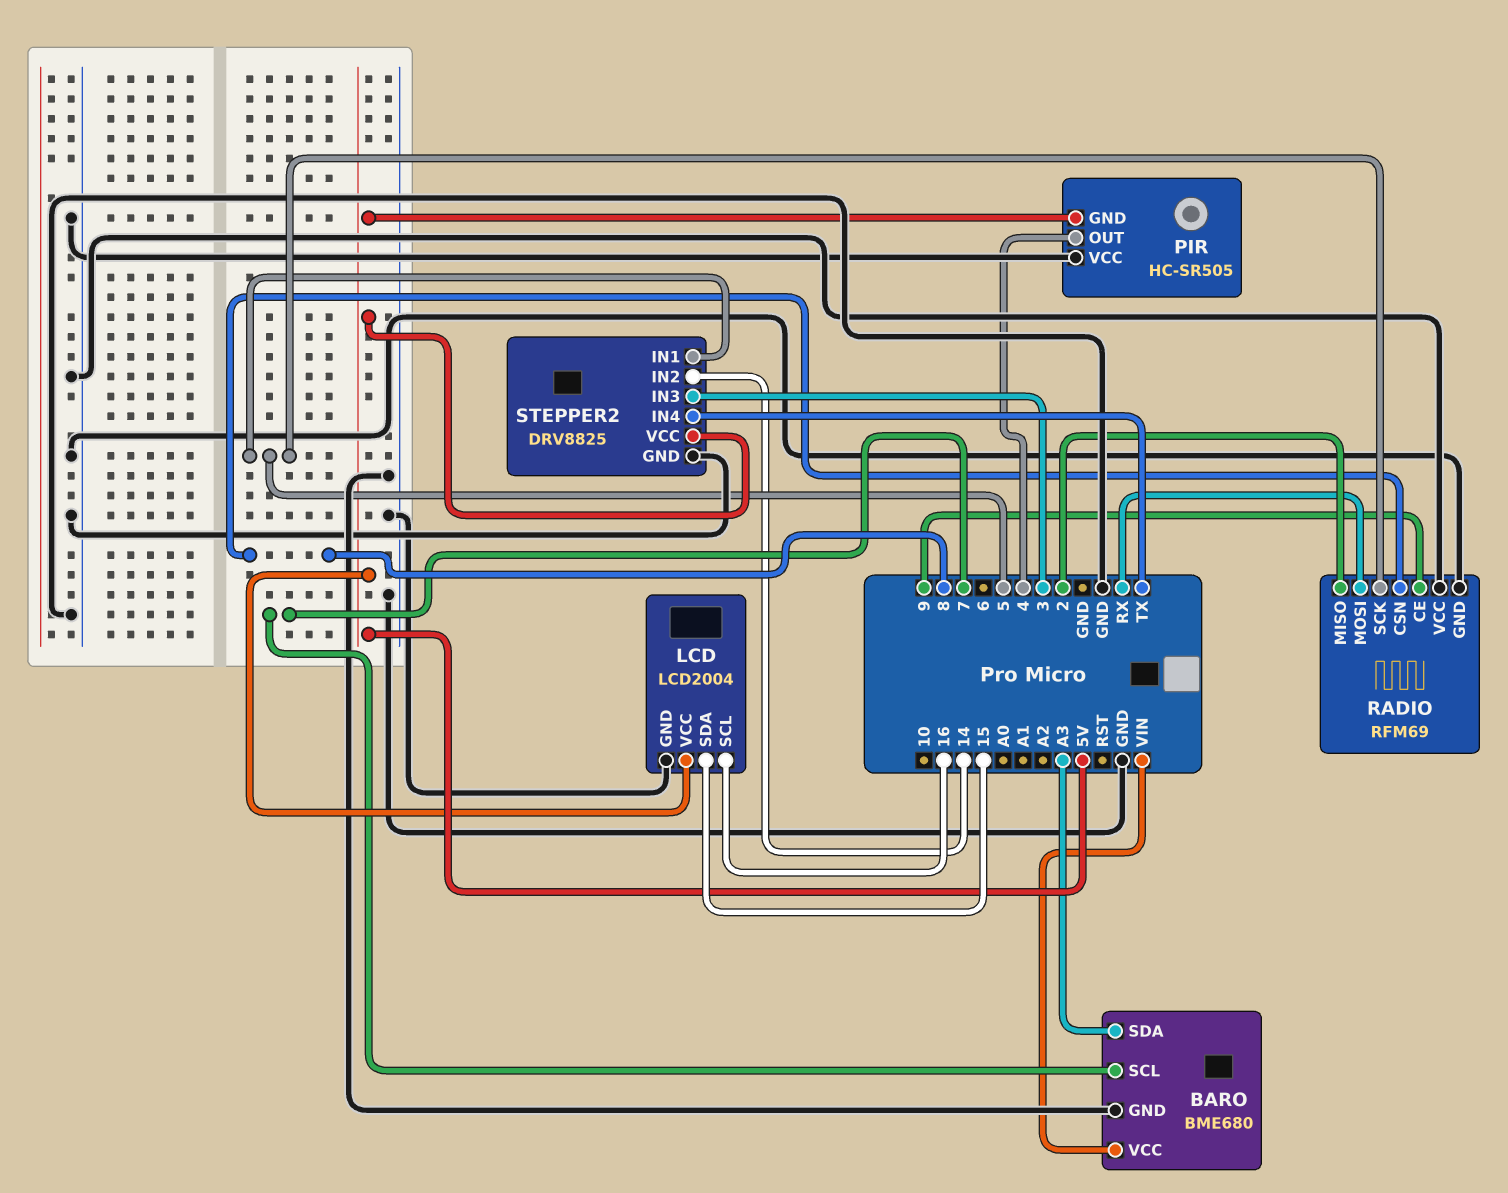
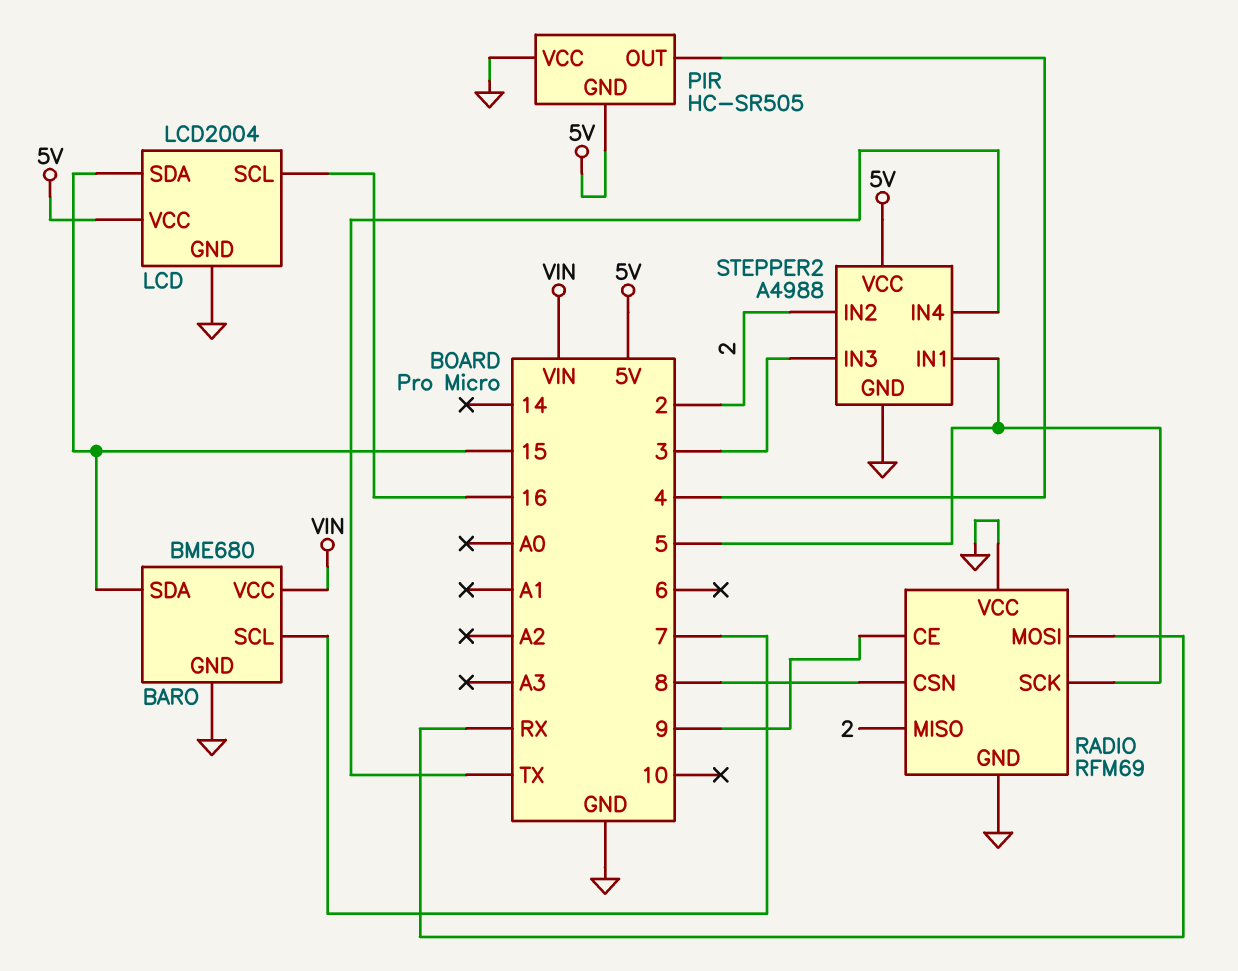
BARO pin SDA: A3 -> 15
STEPPER2: DRV8825 -> A4988
STEPPER2 pin IN2: 14 -> 2

